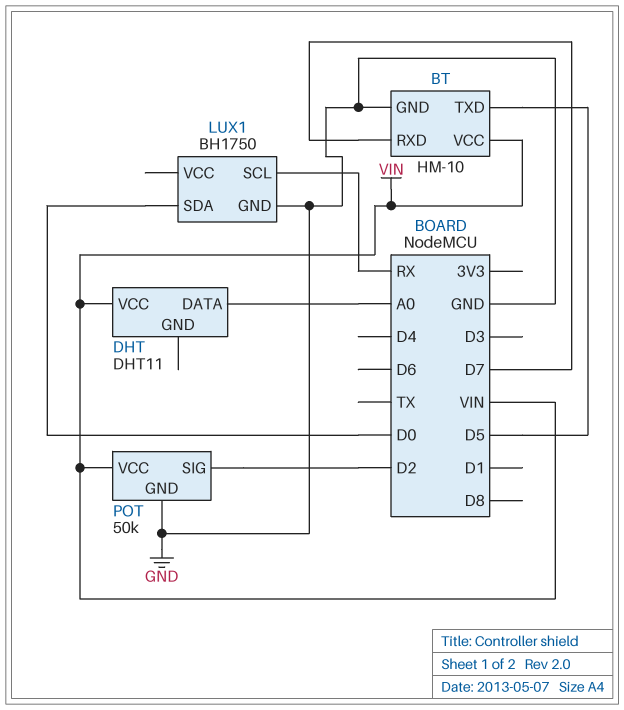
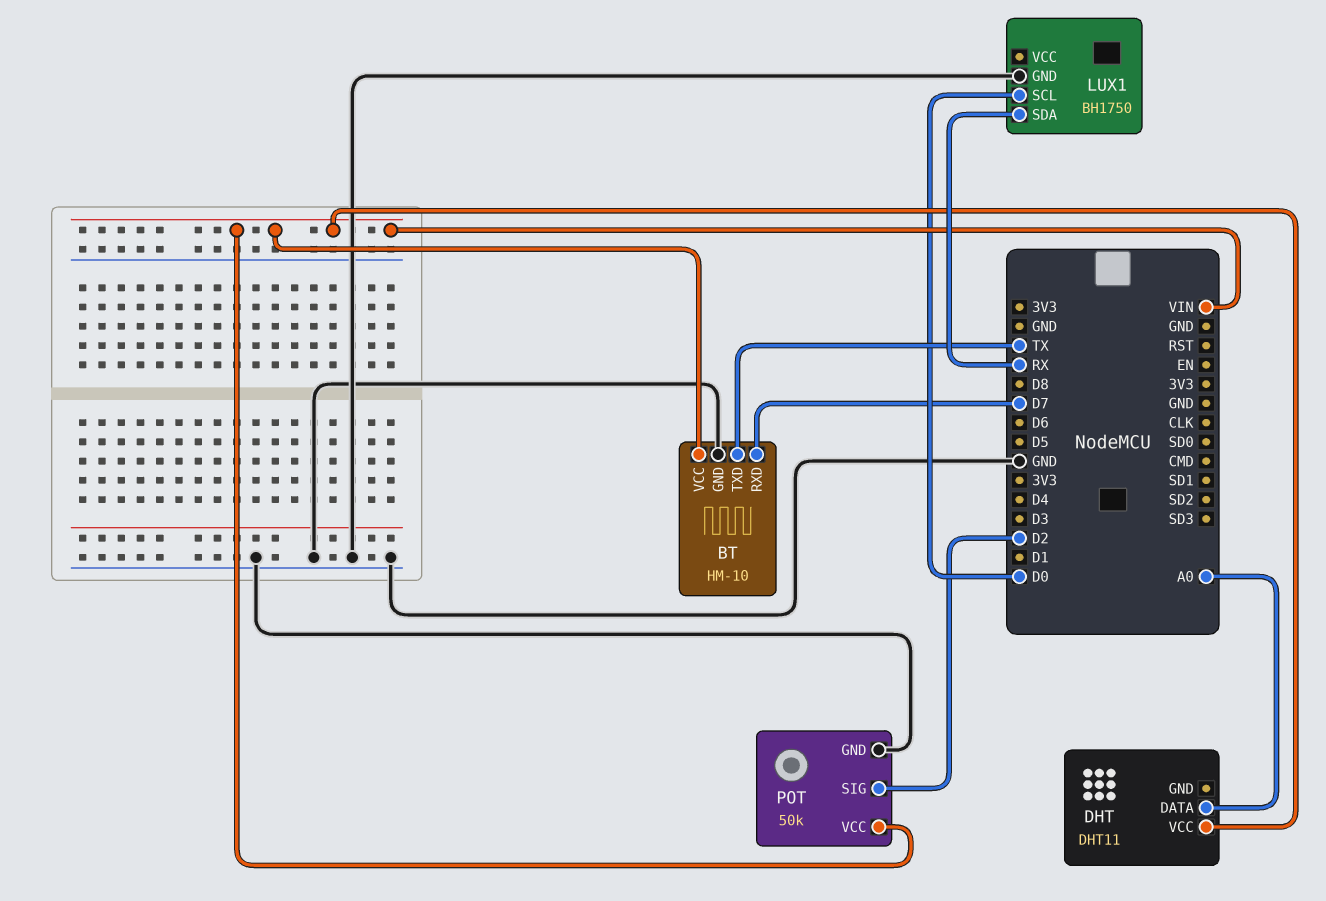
BT pin TXD: D5 -> TX
LUX1 pin SCL: RX -> D0
LUX1 pin SDA: D0 -> RX

